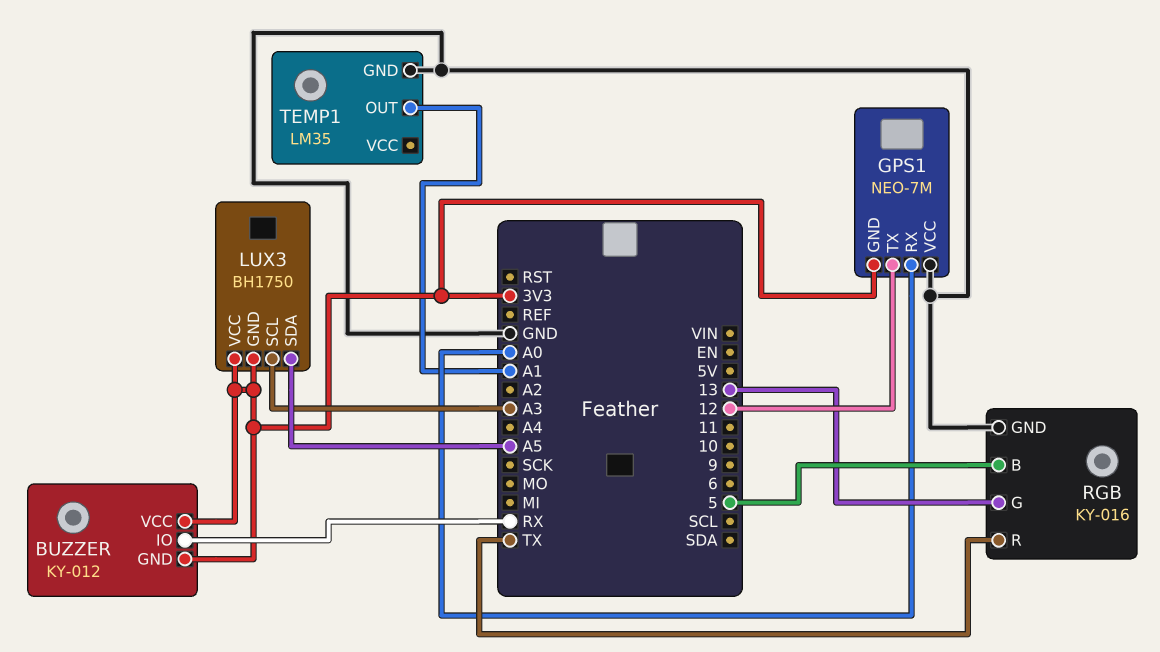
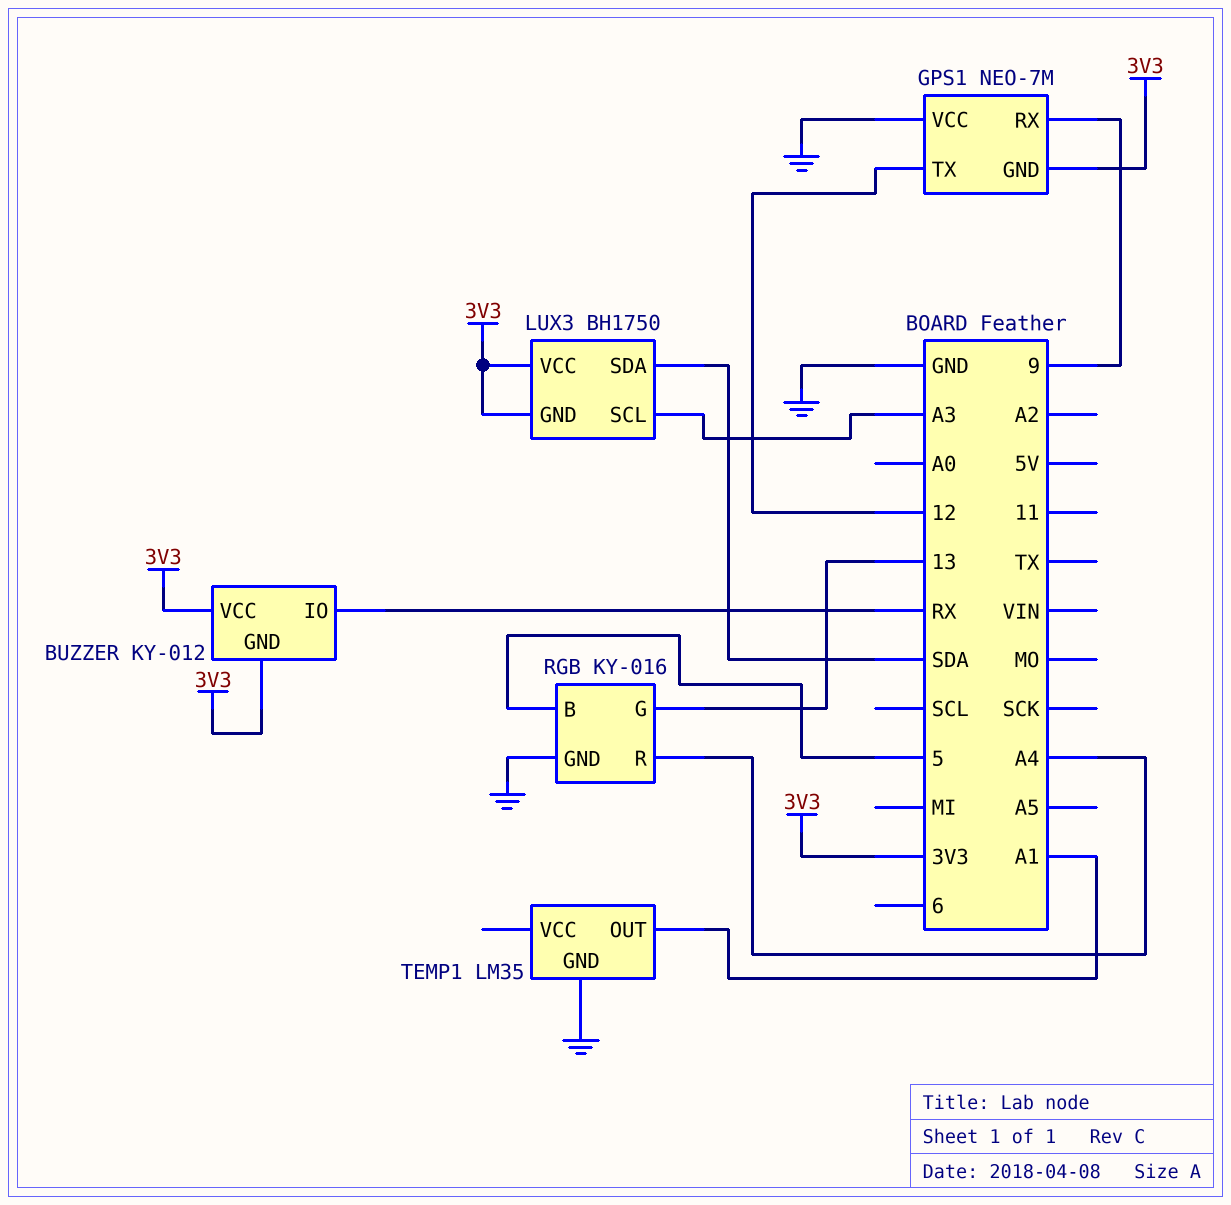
GPS1 pin RX: A0 -> 9
LUX3 pin SDA: A5 -> SDA
RGB pin R: TX -> A4

